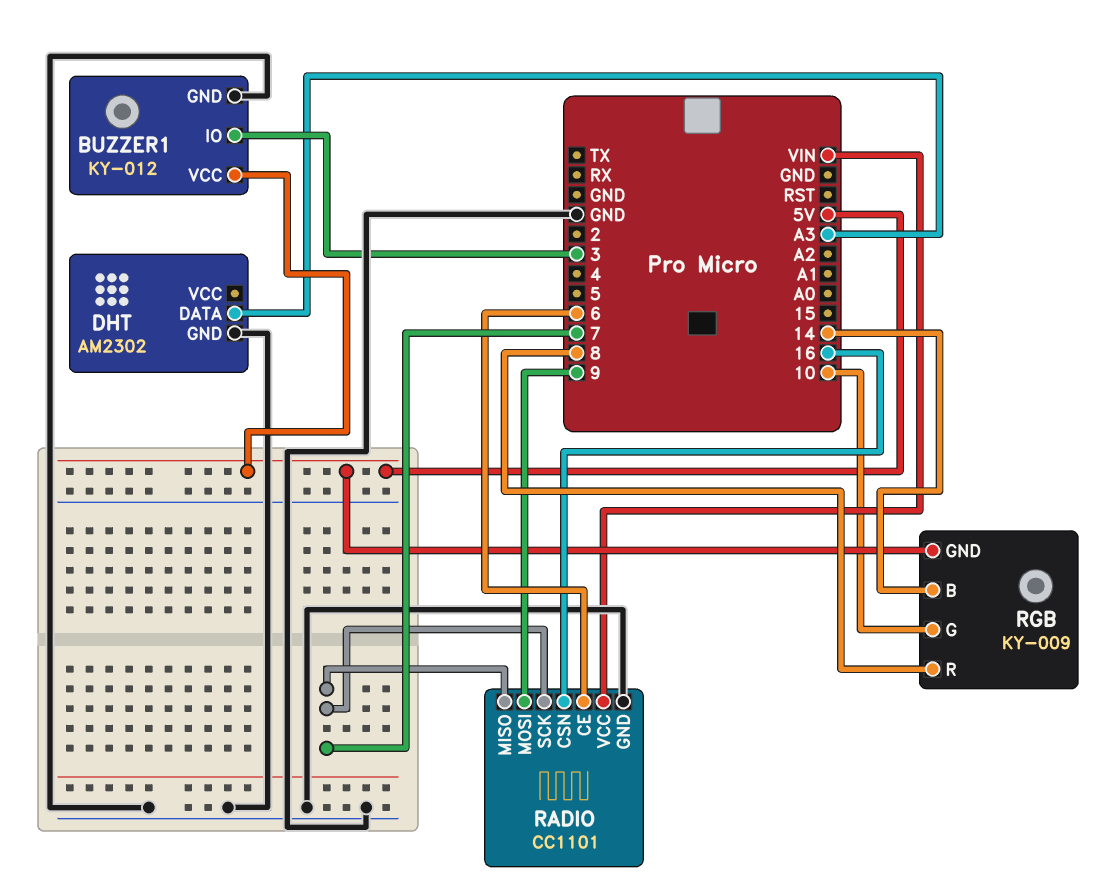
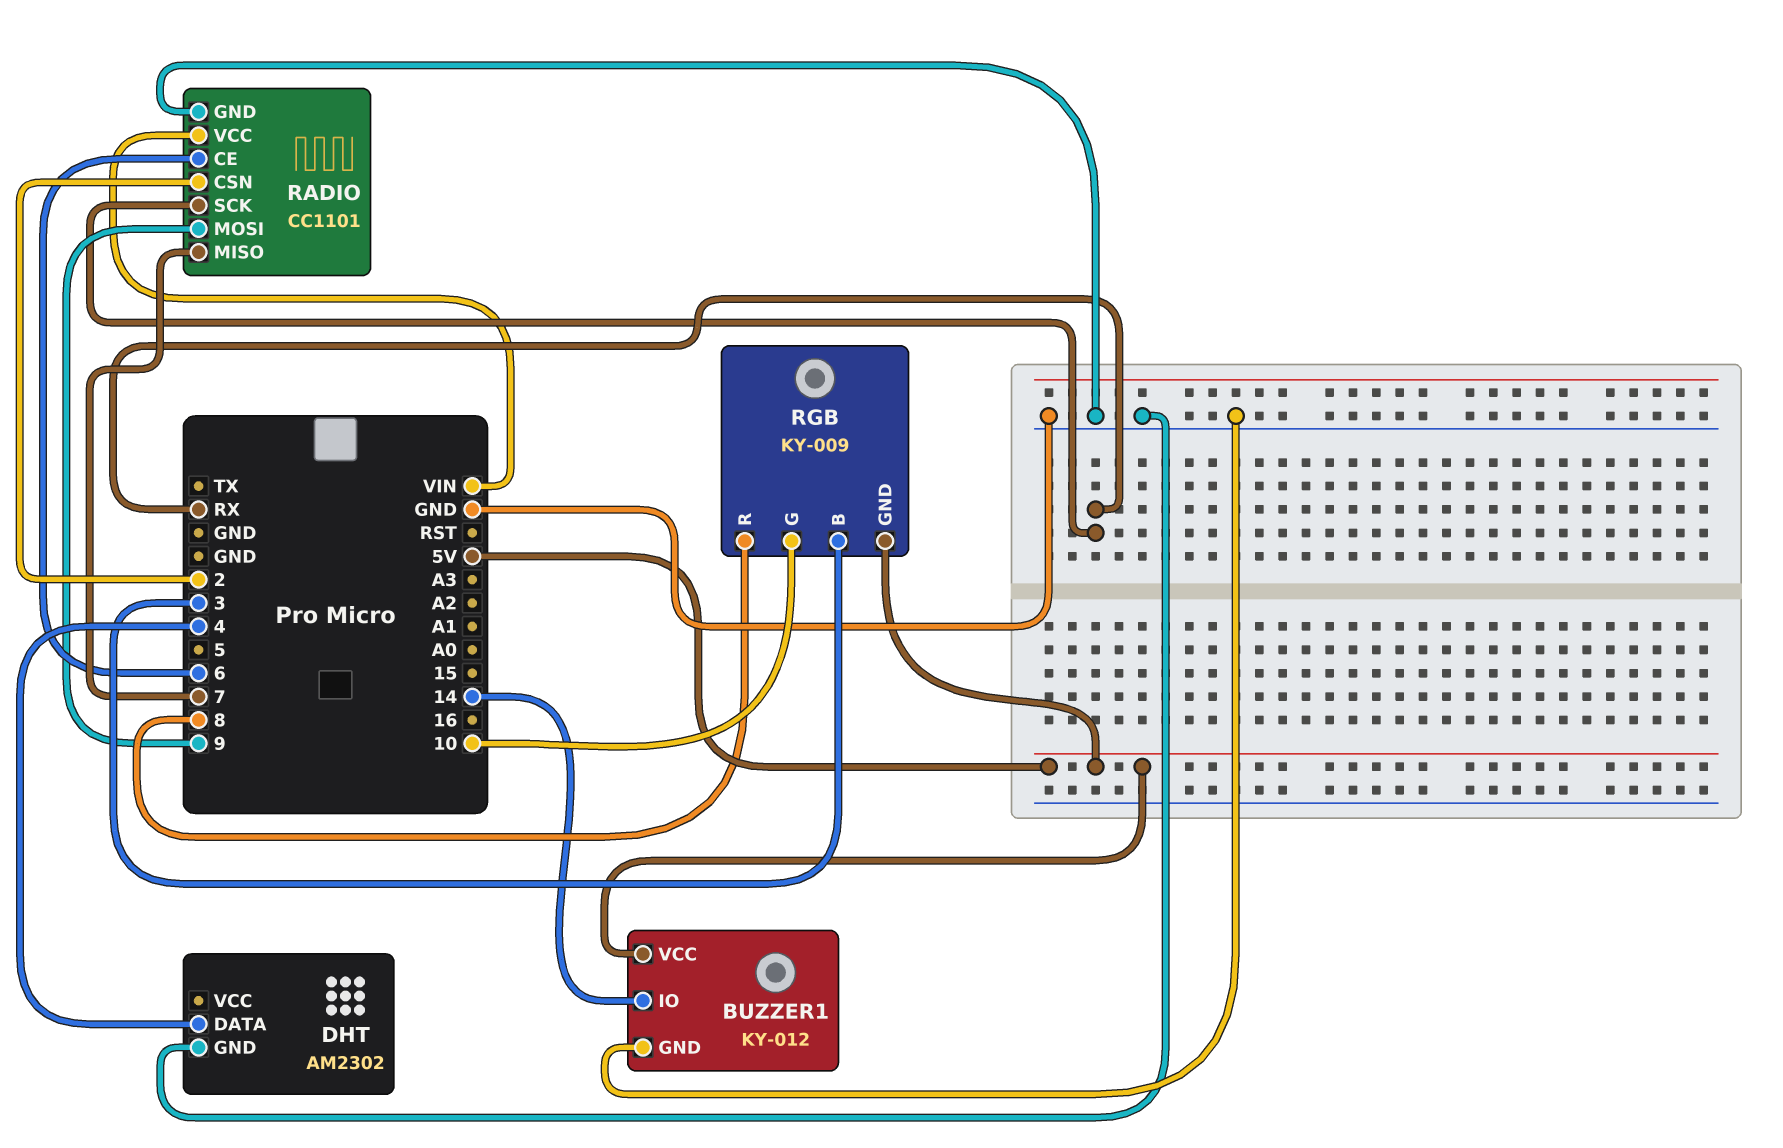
BUZZER1 pin IO: 3 -> 14
DHT pin DATA: A3 -> 4
RADIO pin CSN: 16 -> 2
RADIO pin SCK: 7 -> RX
RGB pin B: 14 -> 3

